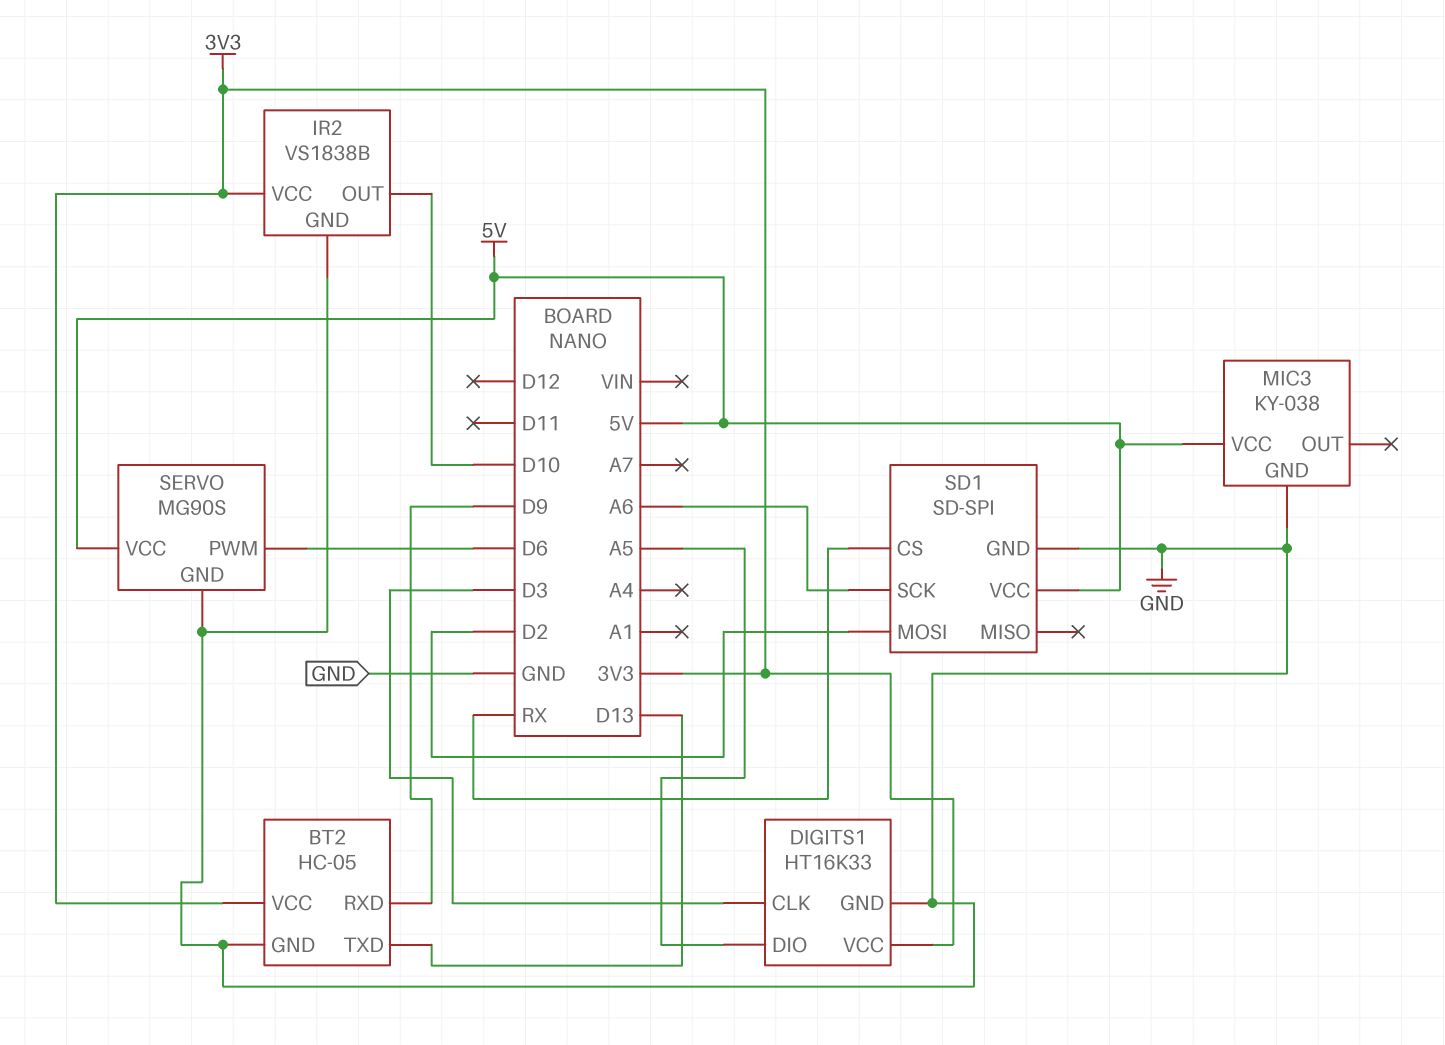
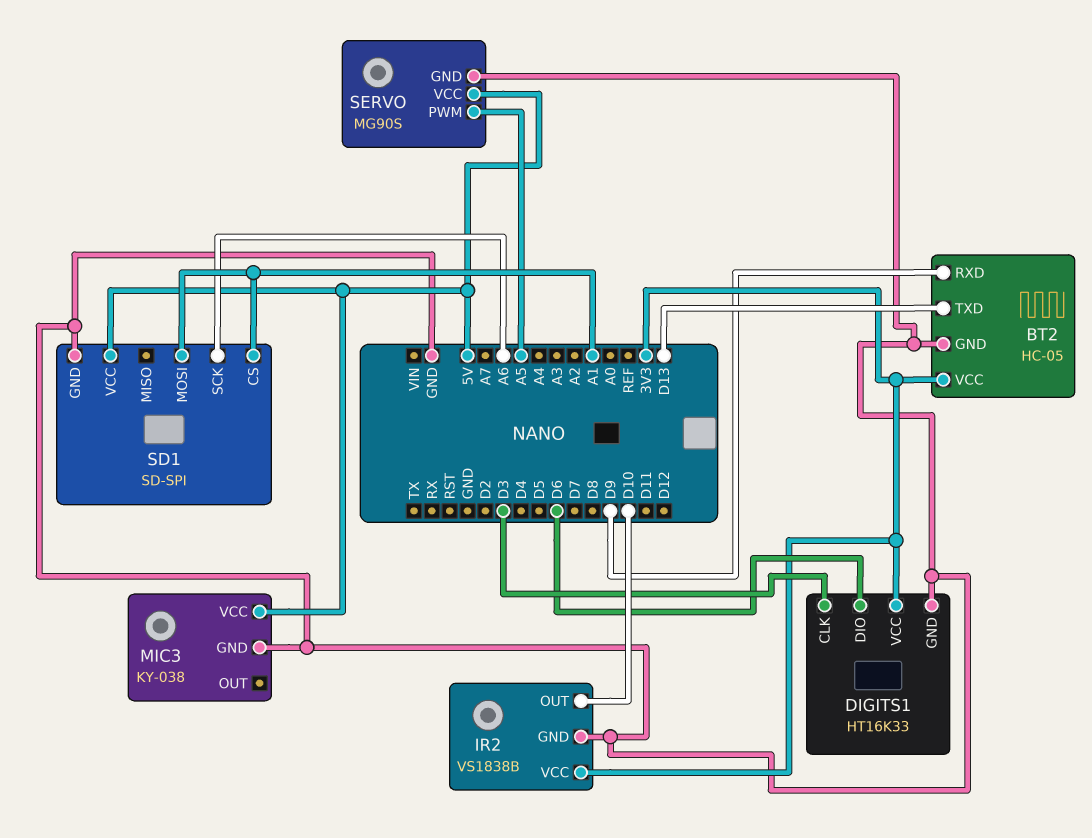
DIGITS1 pin DIO: A5 -> D6
SD1 pin CS: RX -> A1
SD1 pin MOSI: D2 -> A1
SERVO pin PWM: D6 -> A5

